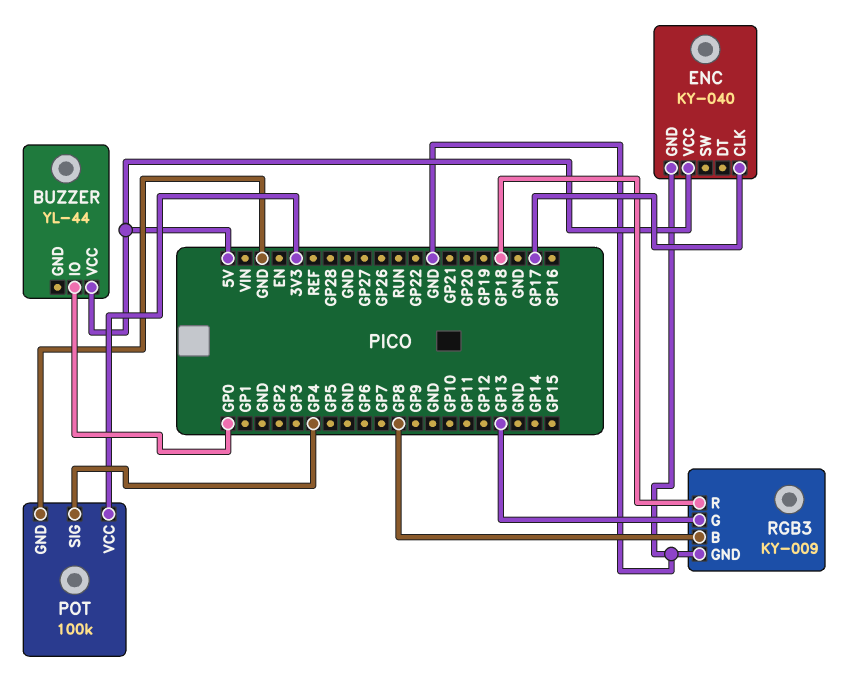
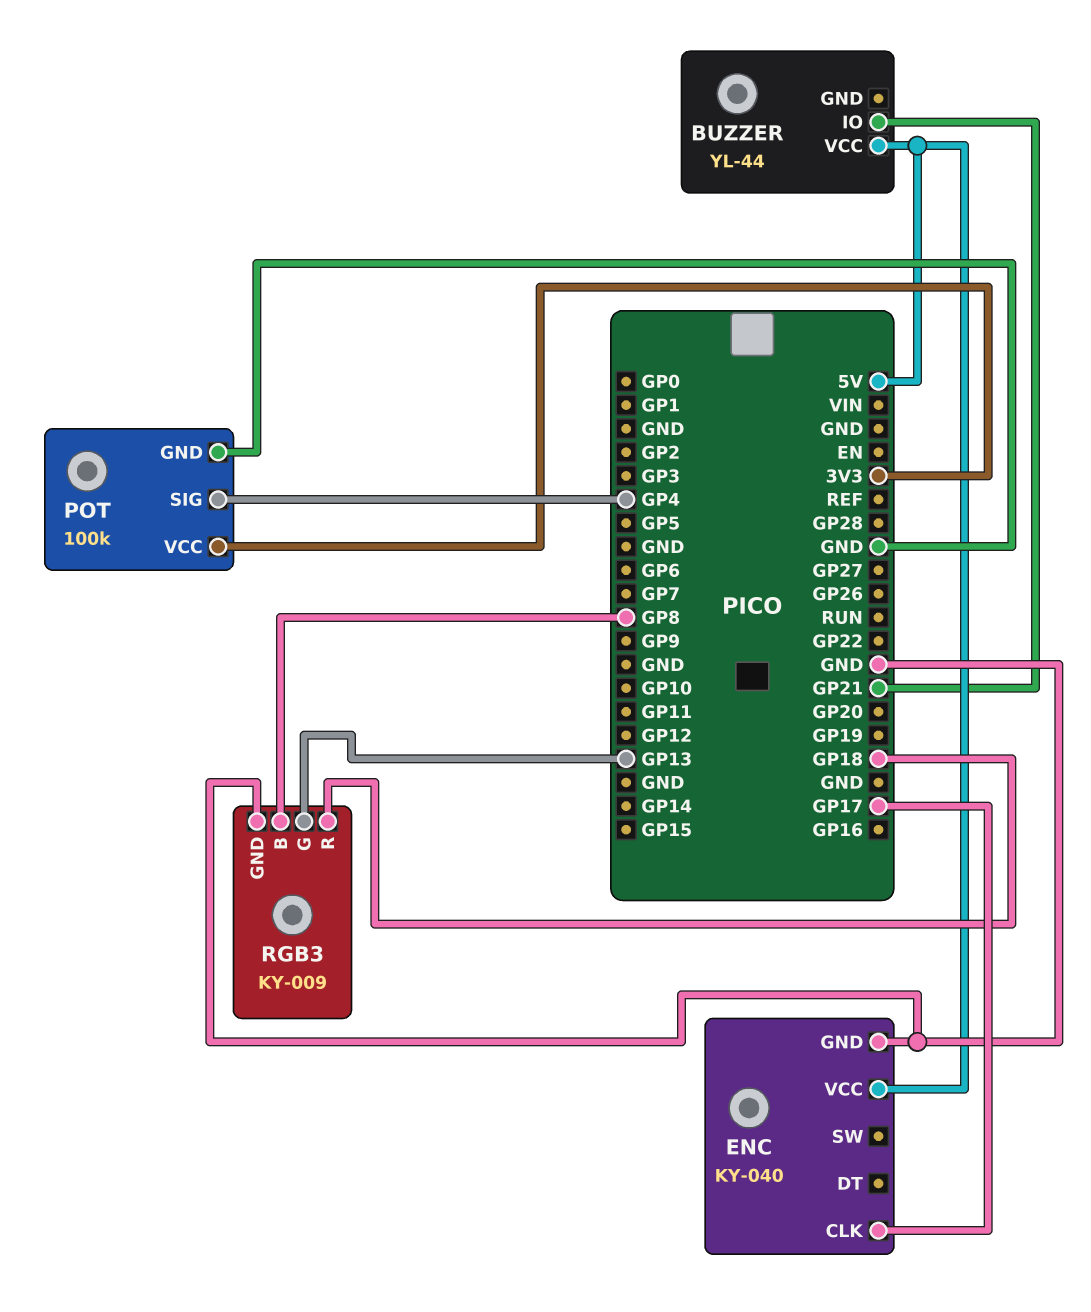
BUZZER pin IO: GP0 -> GP21

